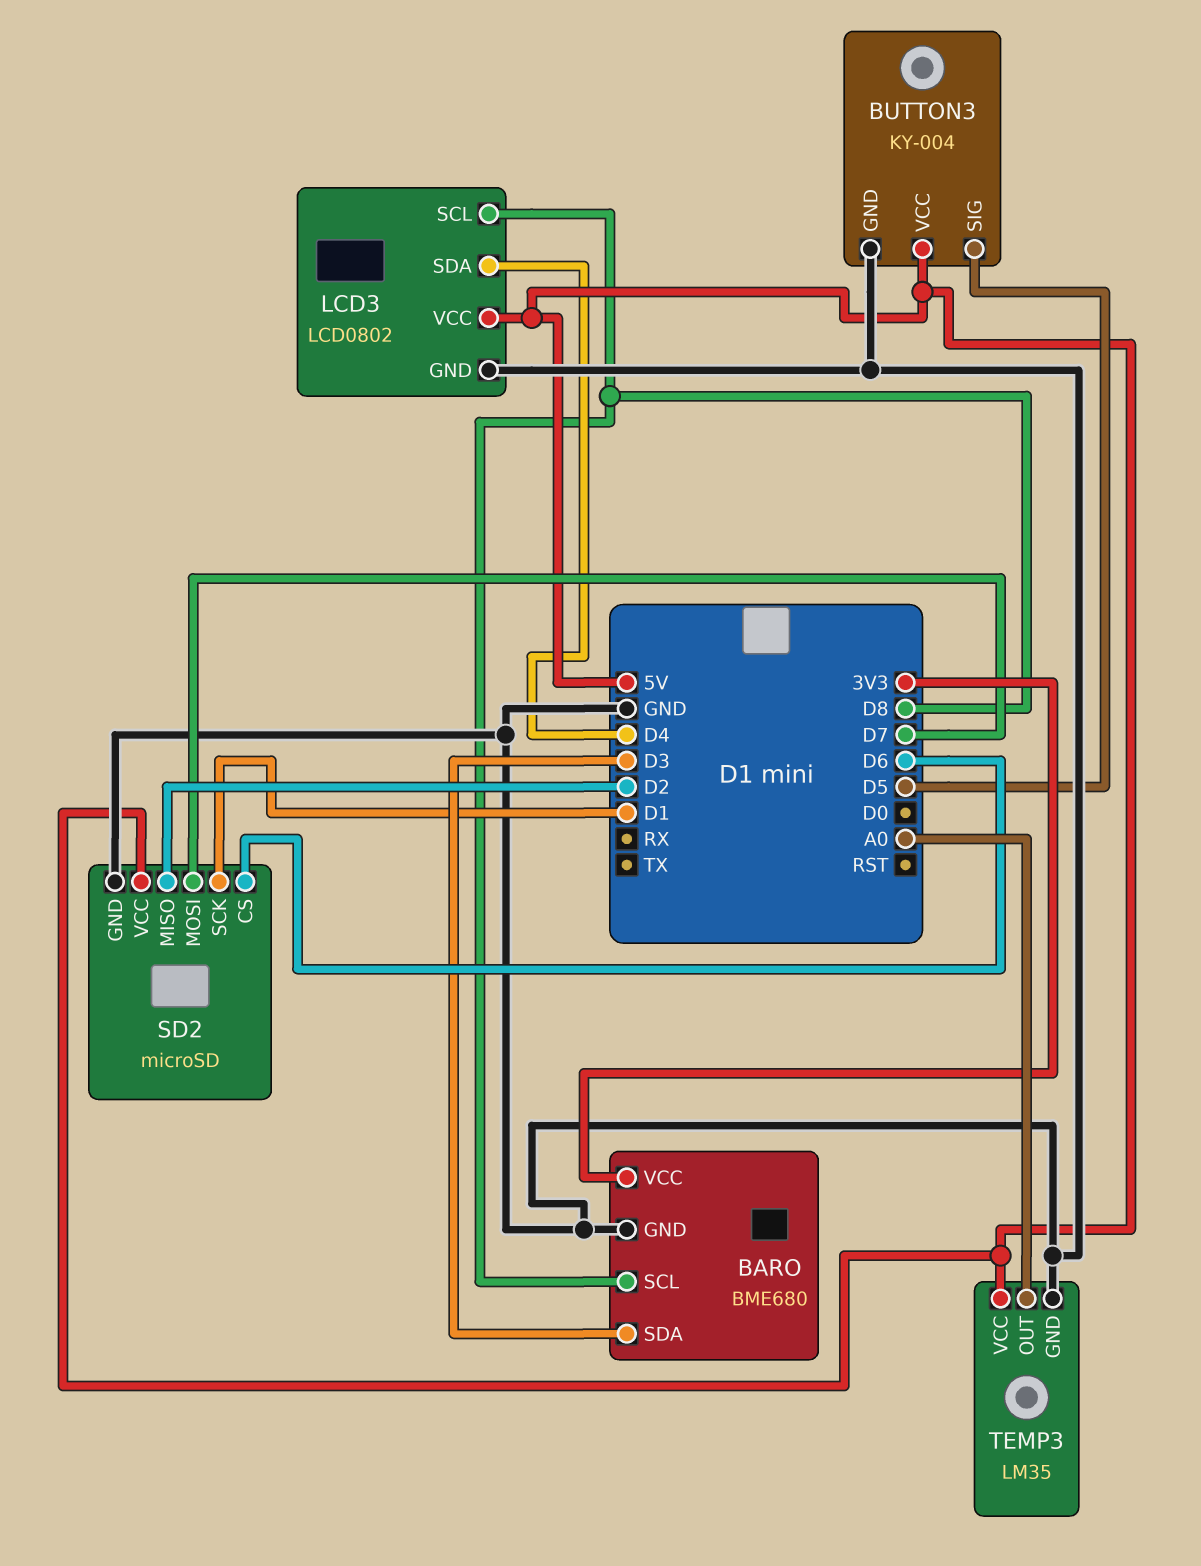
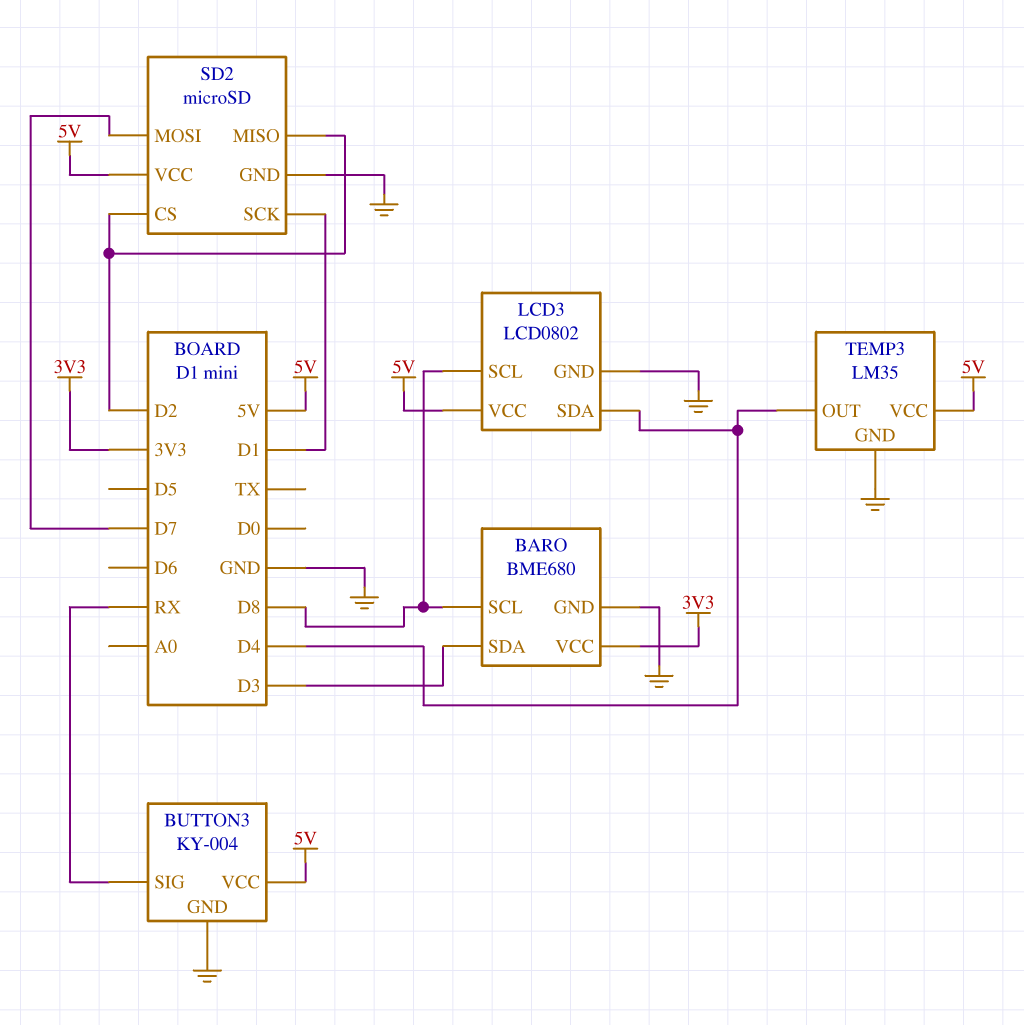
BUTTON3 pin SIG: D5 -> RX
SD2 pin CS: D6 -> D2
TEMP3 pin OUT: A0 -> D4

